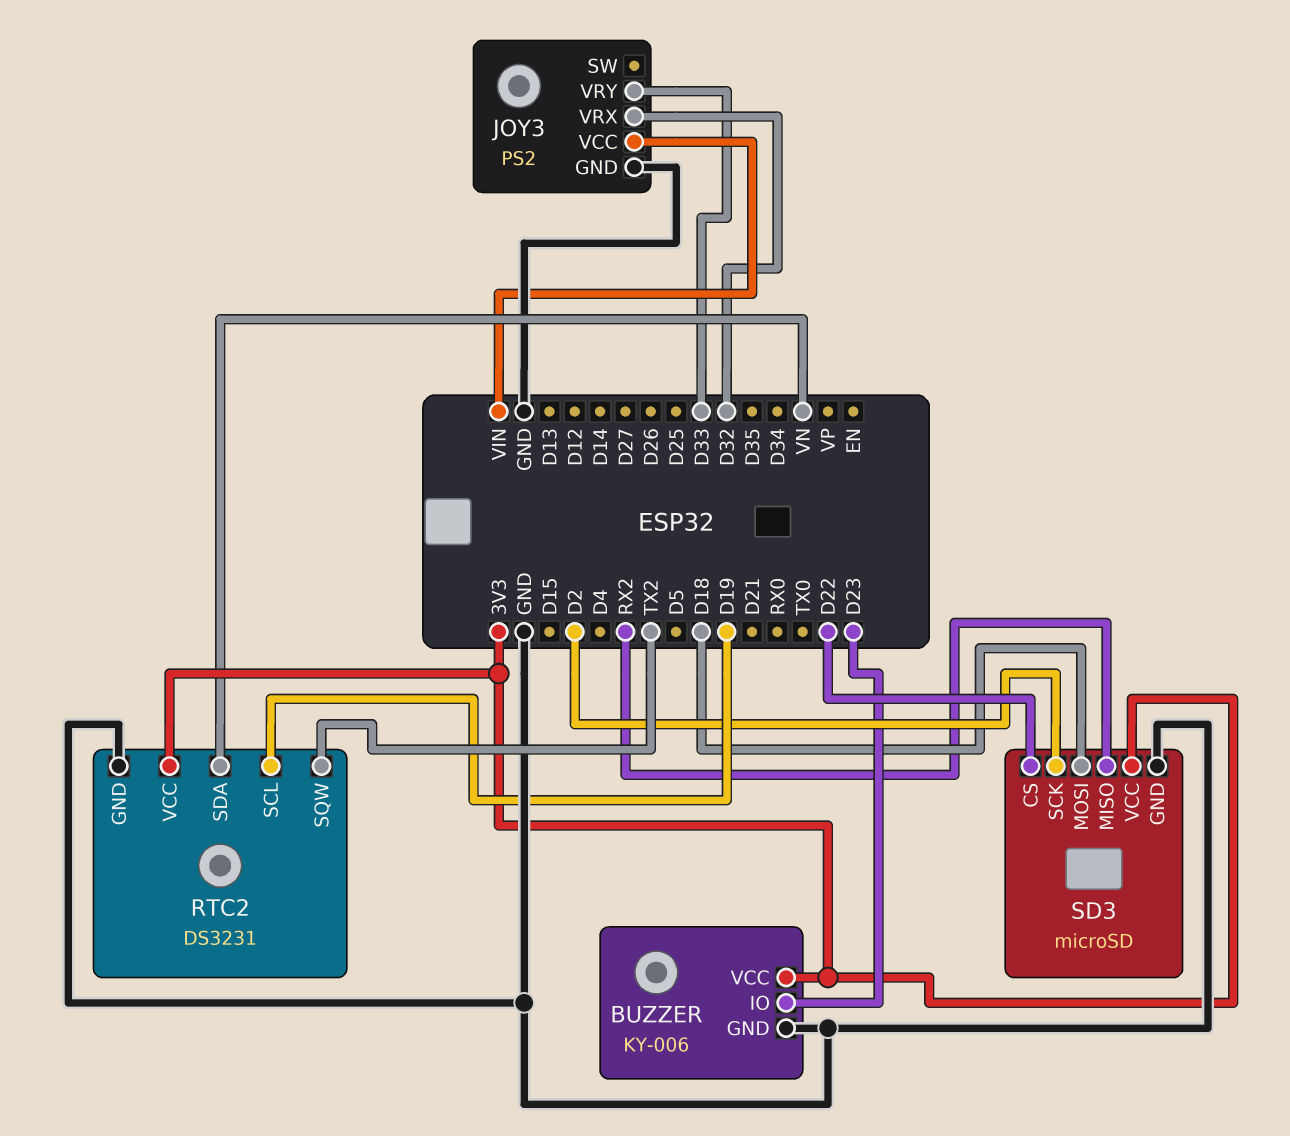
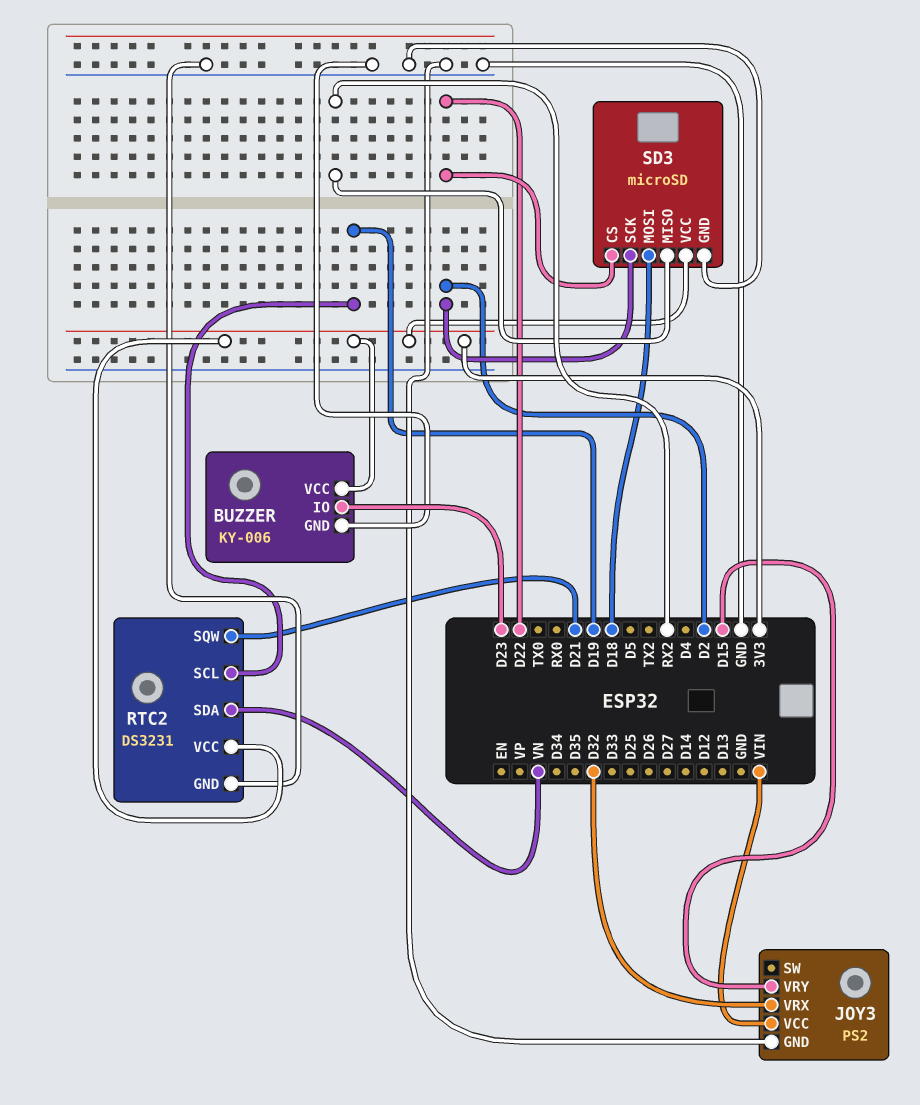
JOY3 pin VRY: D33 -> D15
RTC2 pin SQW: TX2 -> D21

